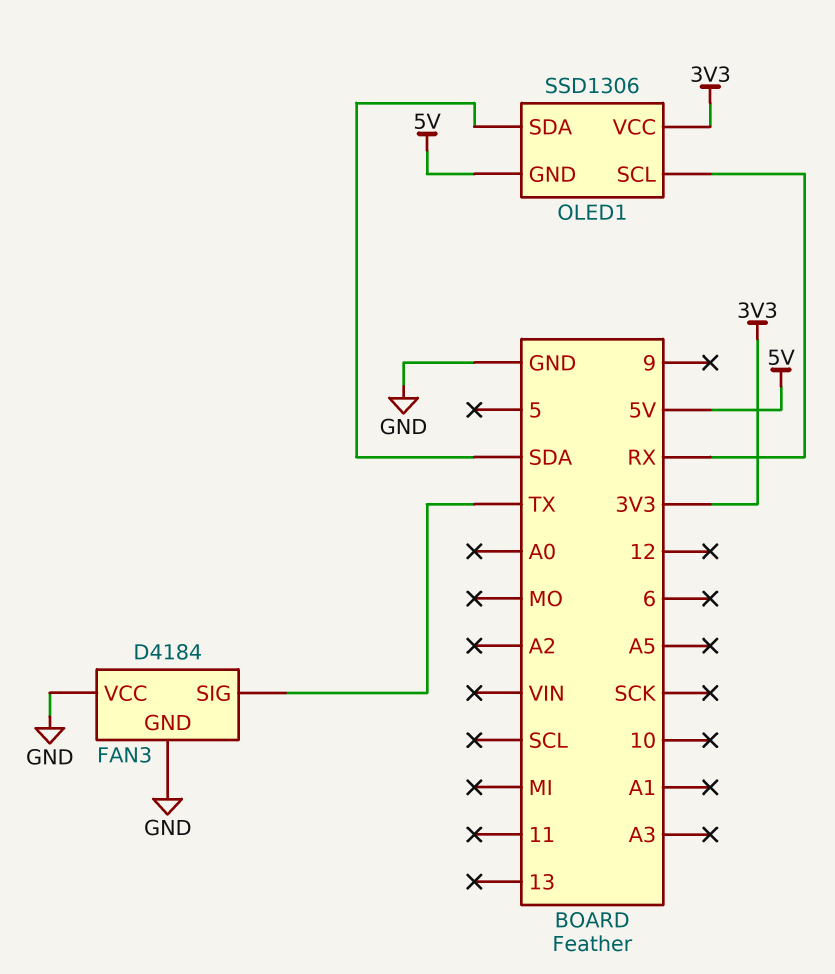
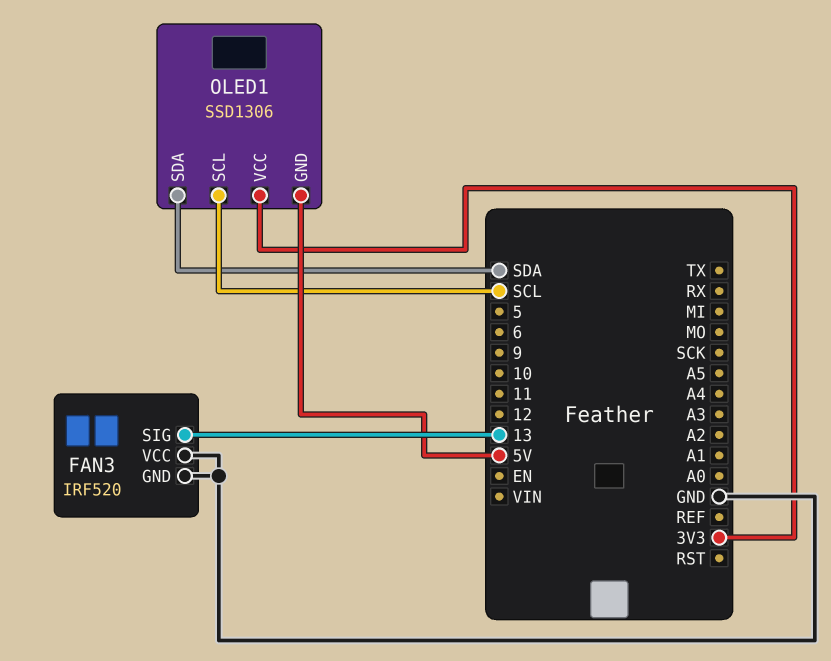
FAN3: D4184 -> IRF520
FAN3 pin SIG: TX -> 13
OLED1 pin SCL: RX -> SCL

